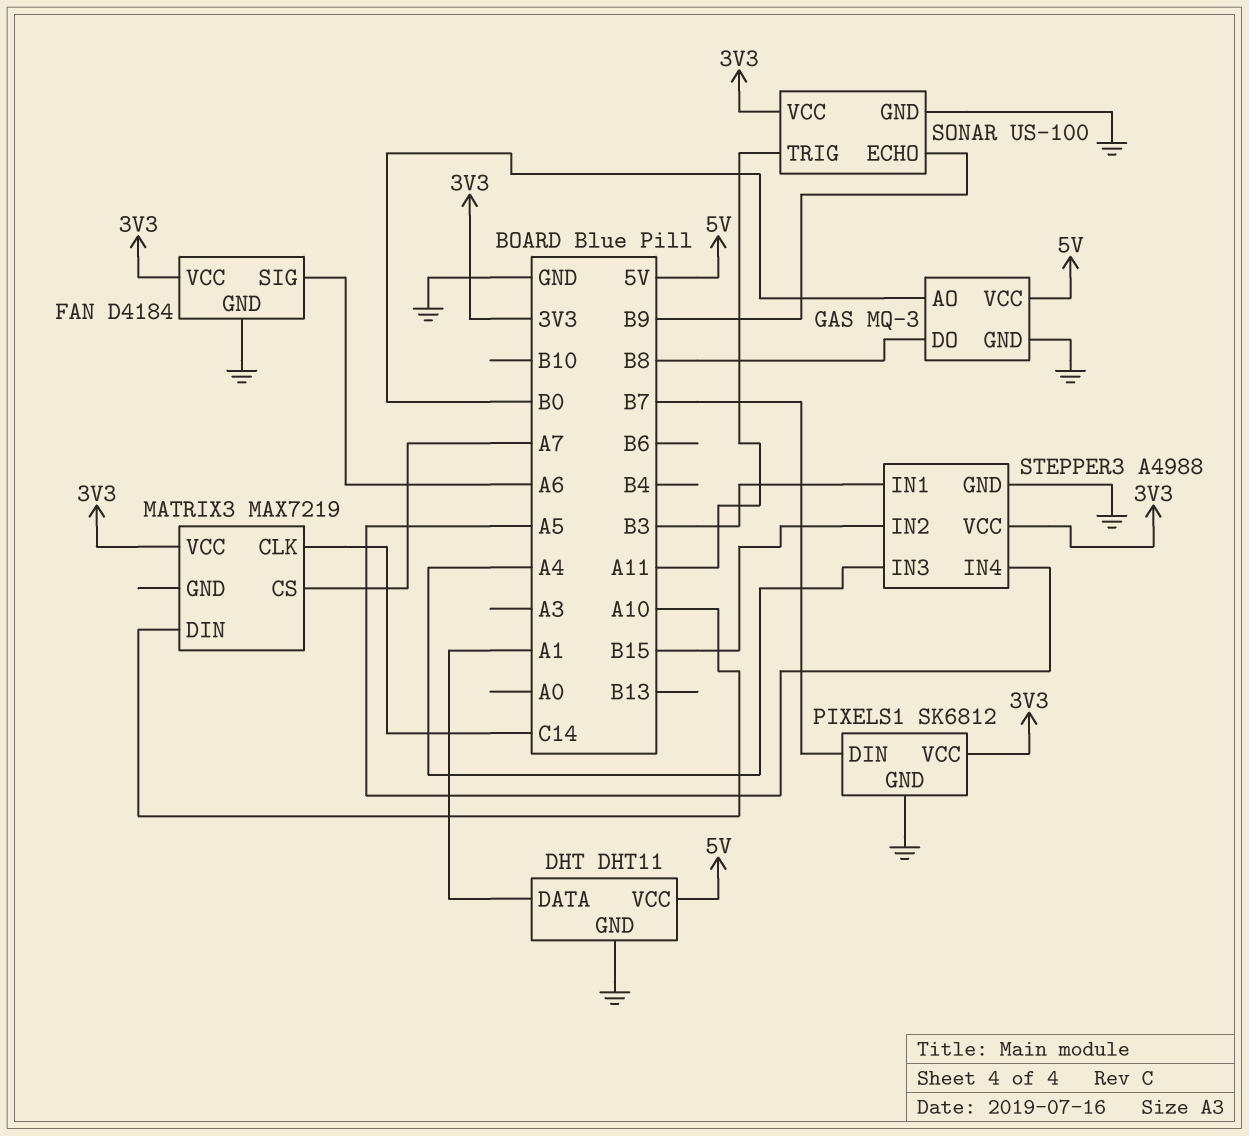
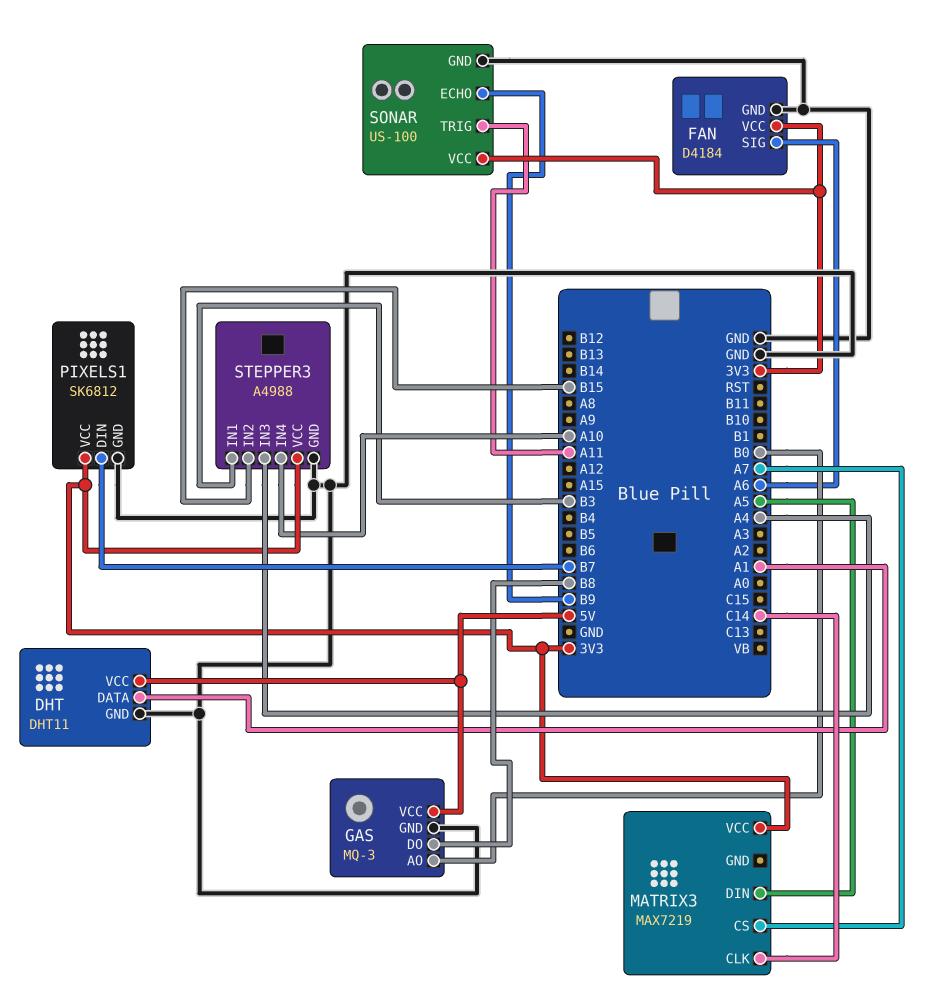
MATRIX3 pin DIN: A10 -> A5
STEPPER3 pin IN4: A5 -> A10

